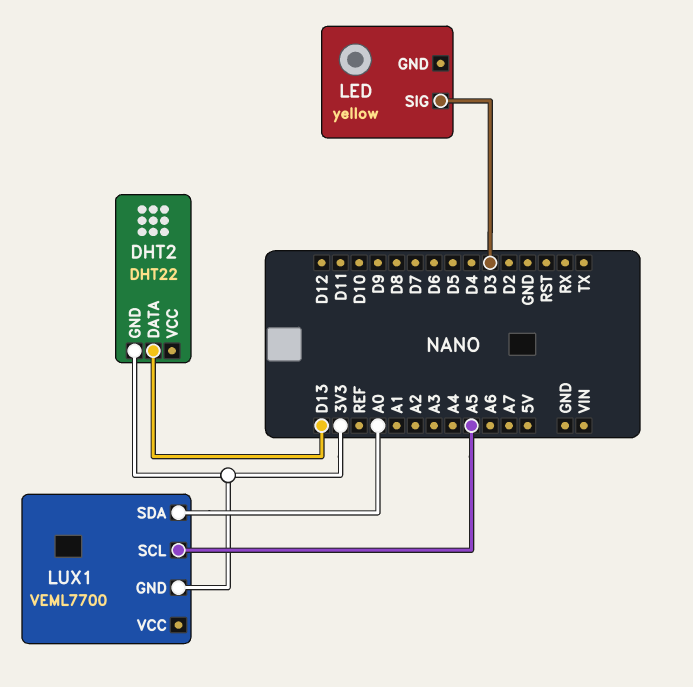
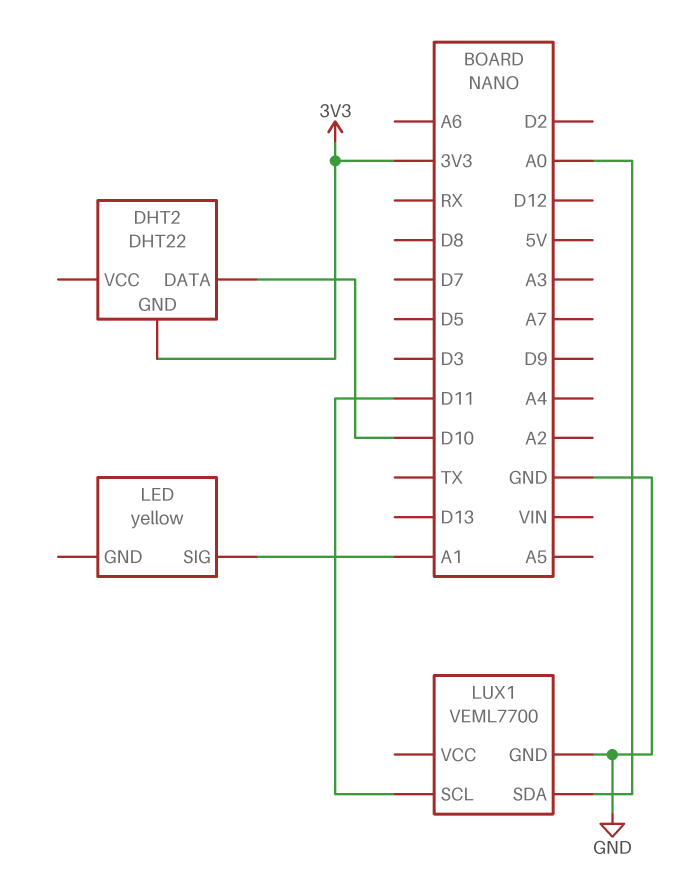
DHT2 pin DATA: D13 -> D10
LED pin SIG: D3 -> A1
LUX1 pin GND: 3V3 -> GND
LUX1 pin SCL: A5 -> D11

